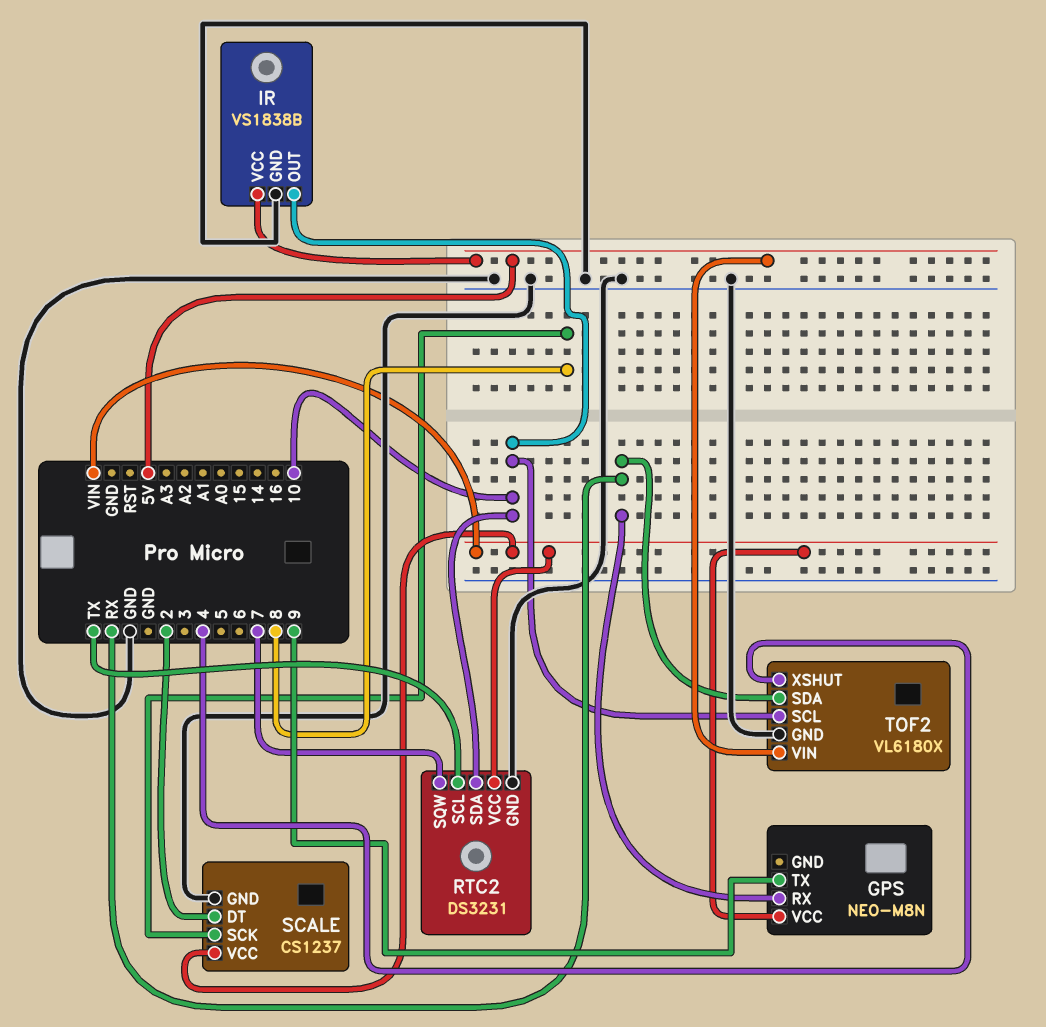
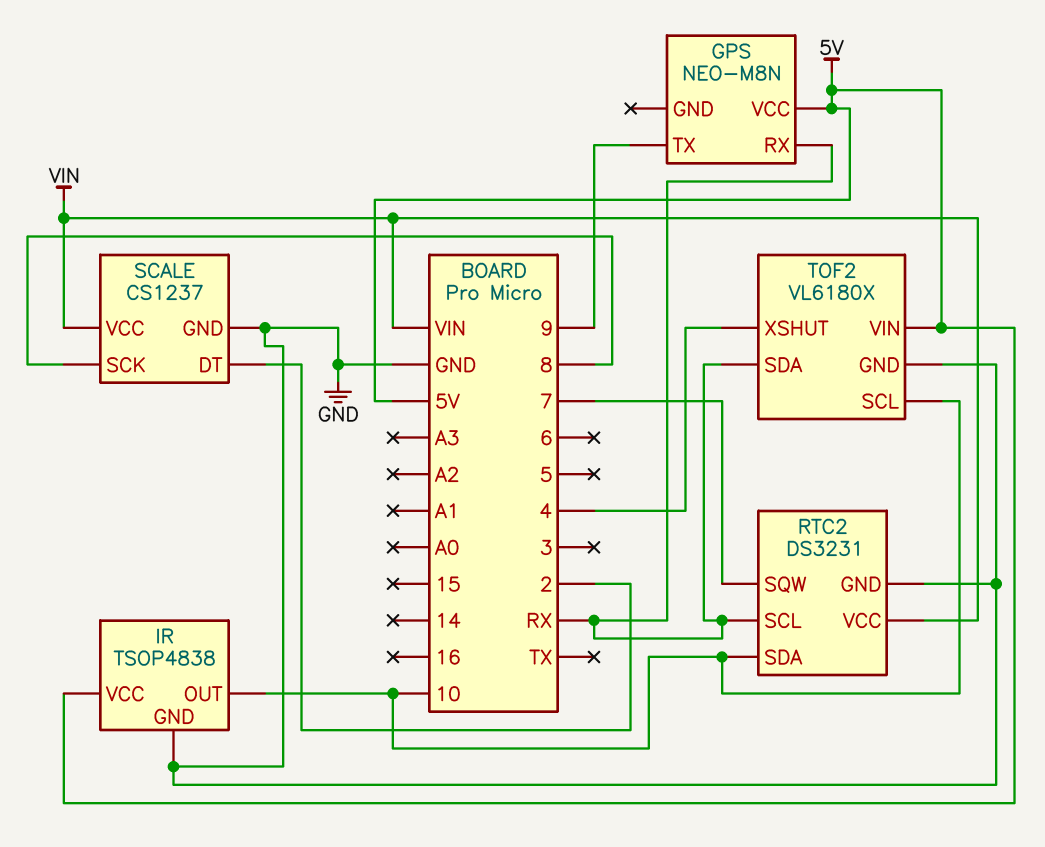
GPS pin VCC: VIN -> 5V
IR: VS1838B -> TSOP4838
RTC2 pin SCL: TX -> RX

